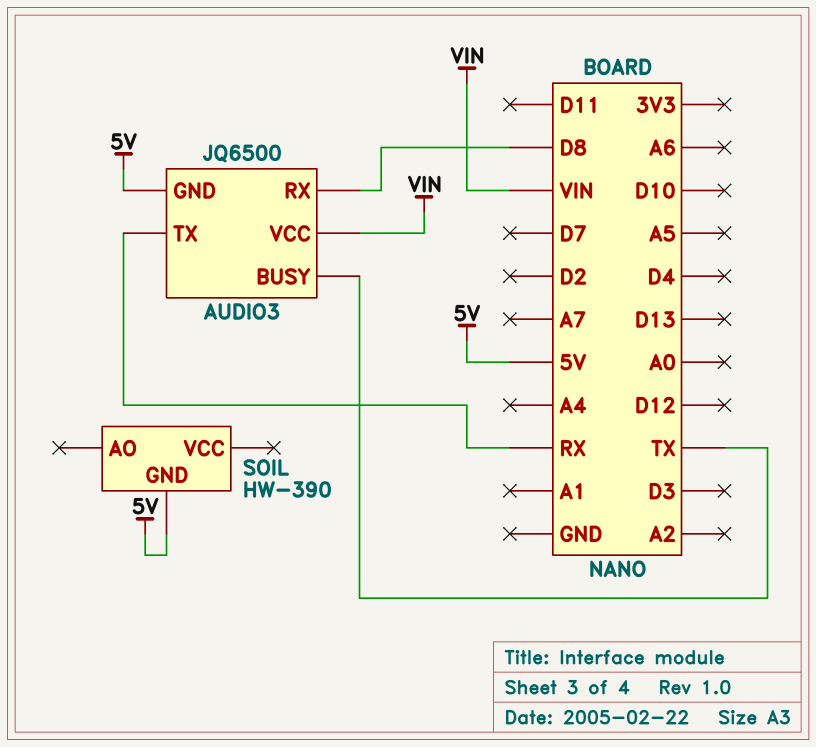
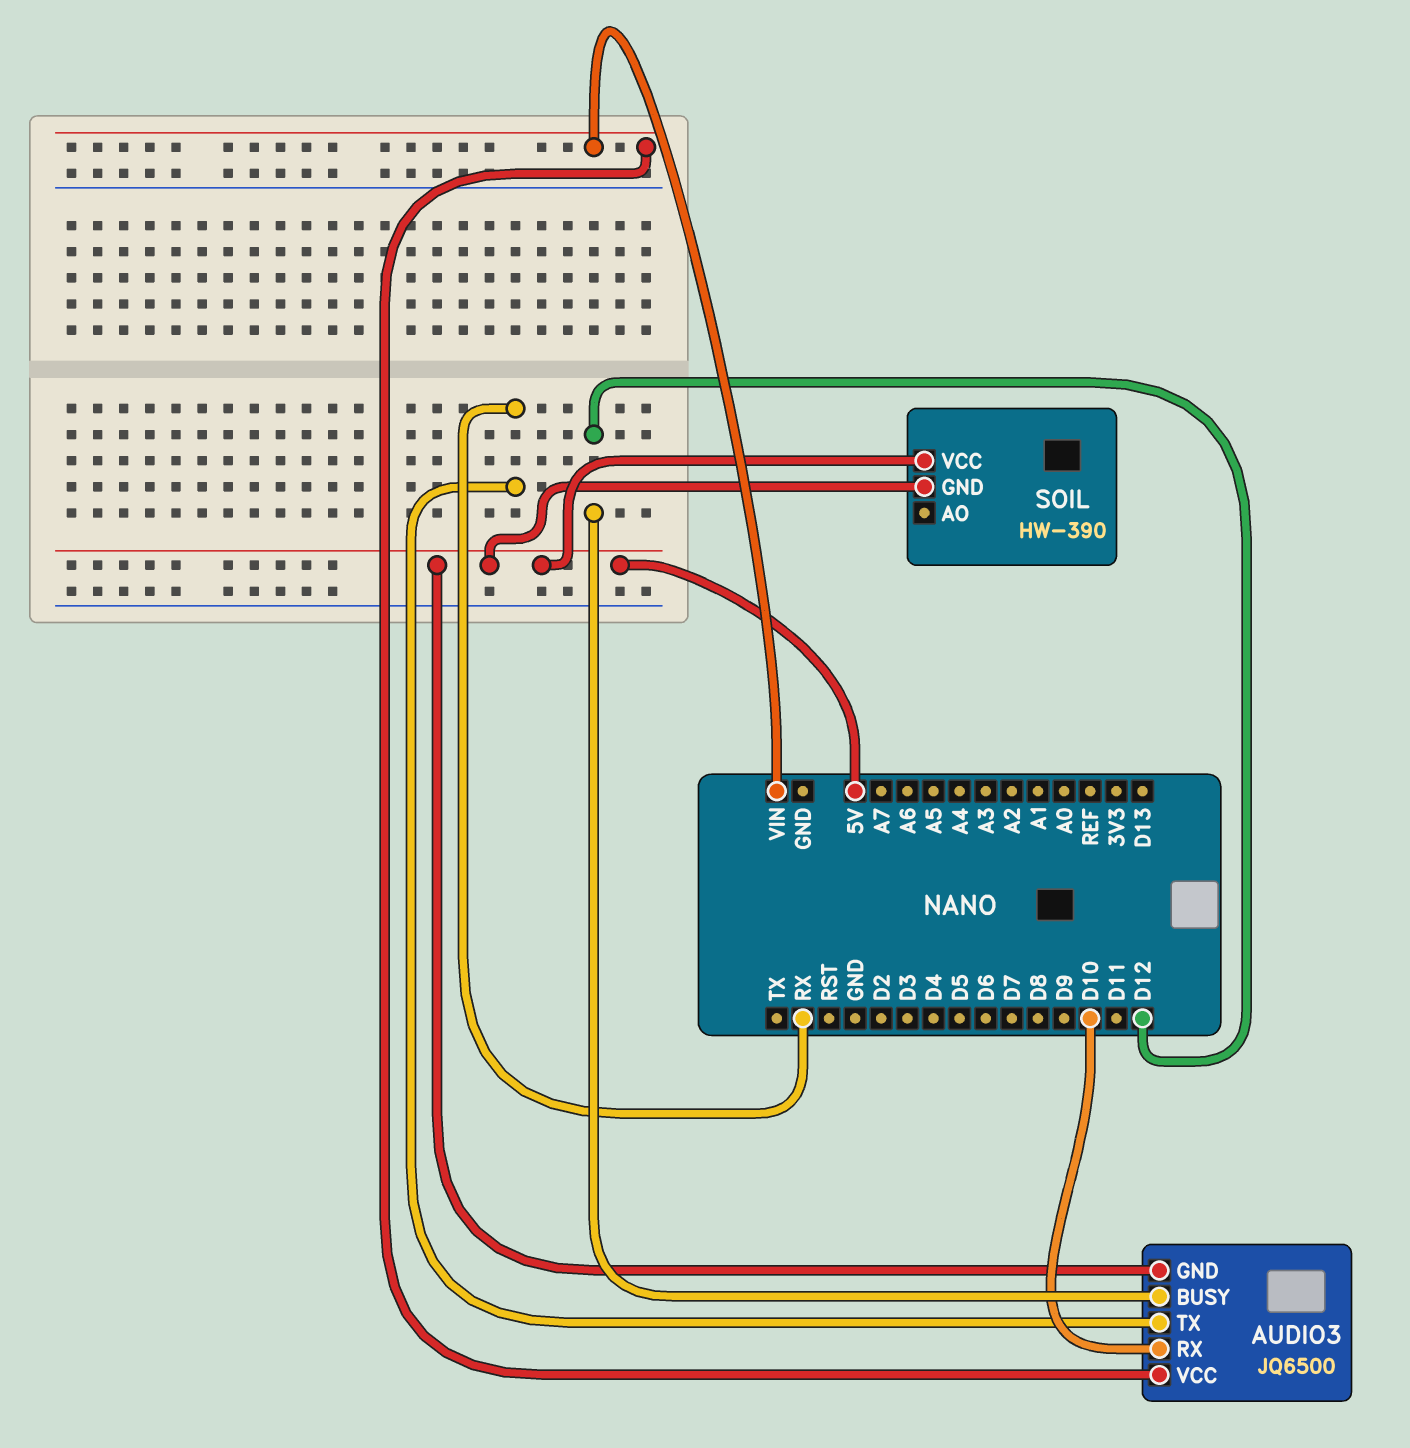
AUDIO3 pin BUSY: TX -> D12
AUDIO3 pin RX: D8 -> D10
SOIL pin VCC: none -> 5V

